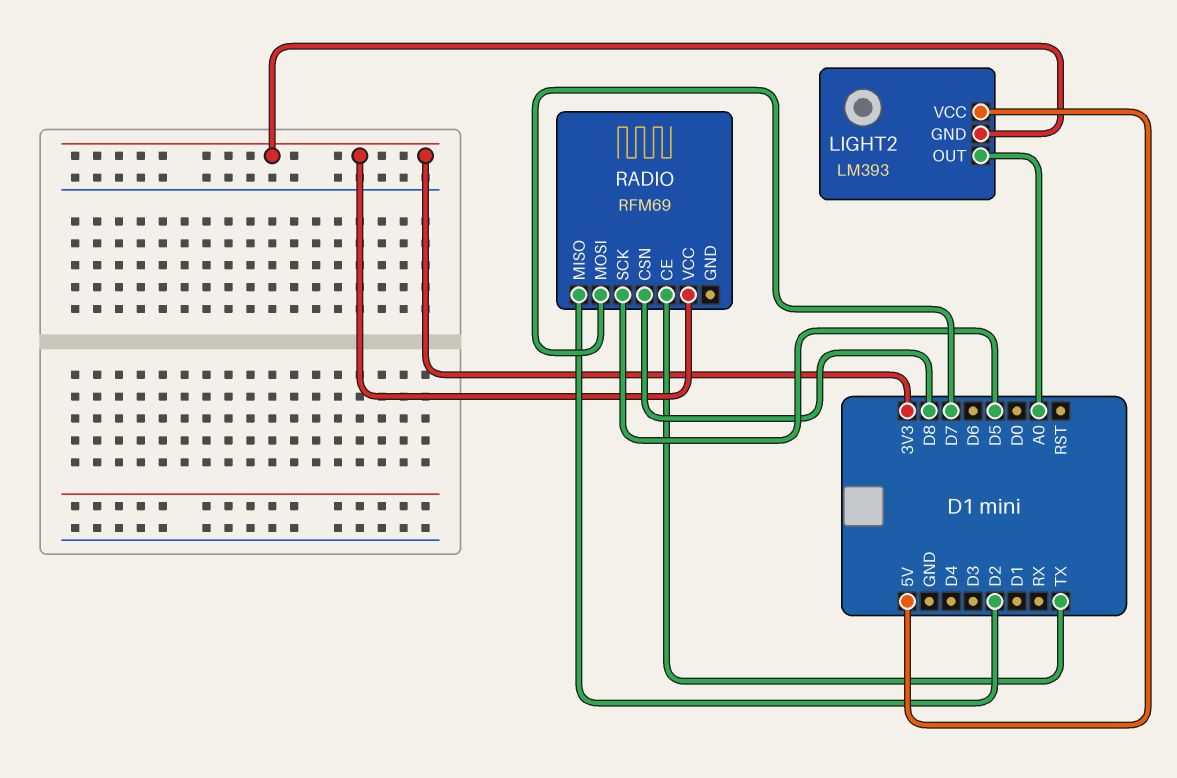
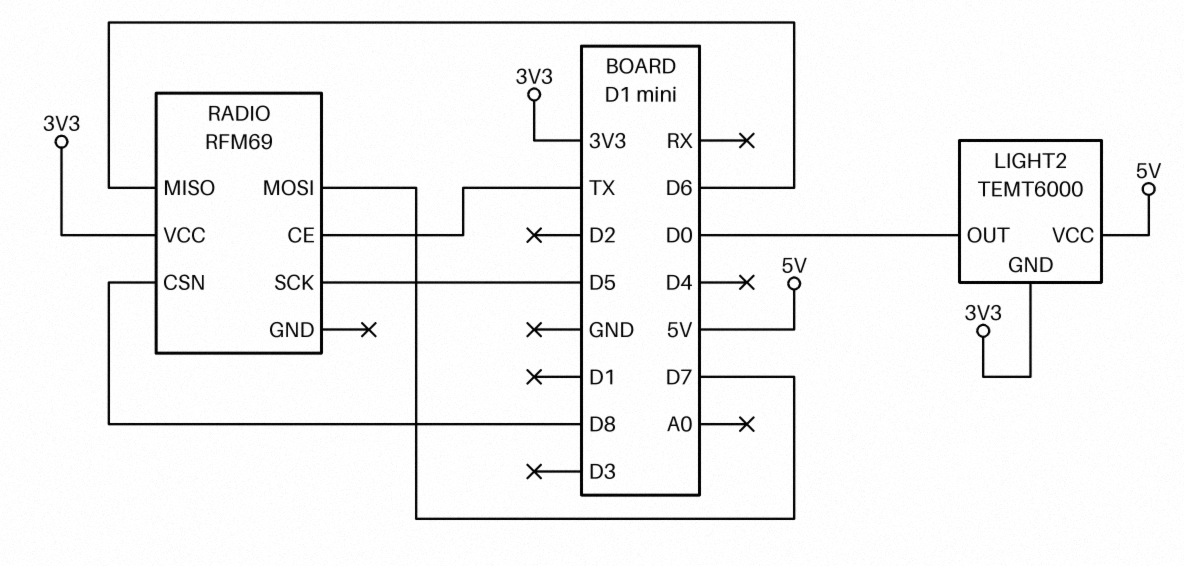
LIGHT2: LM393 -> TEMT6000
LIGHT2 pin OUT: A0 -> D0
RADIO pin MISO: D2 -> D6

